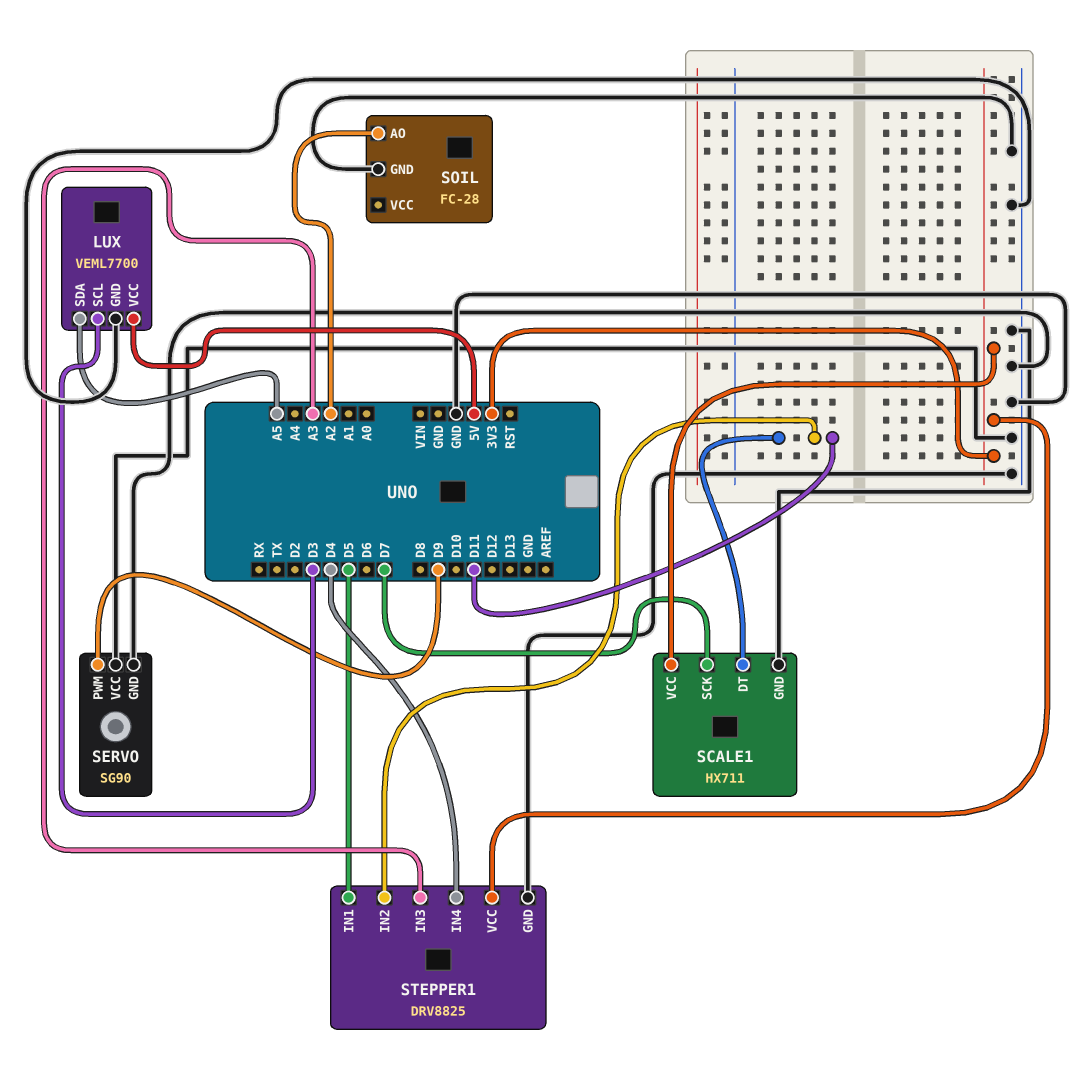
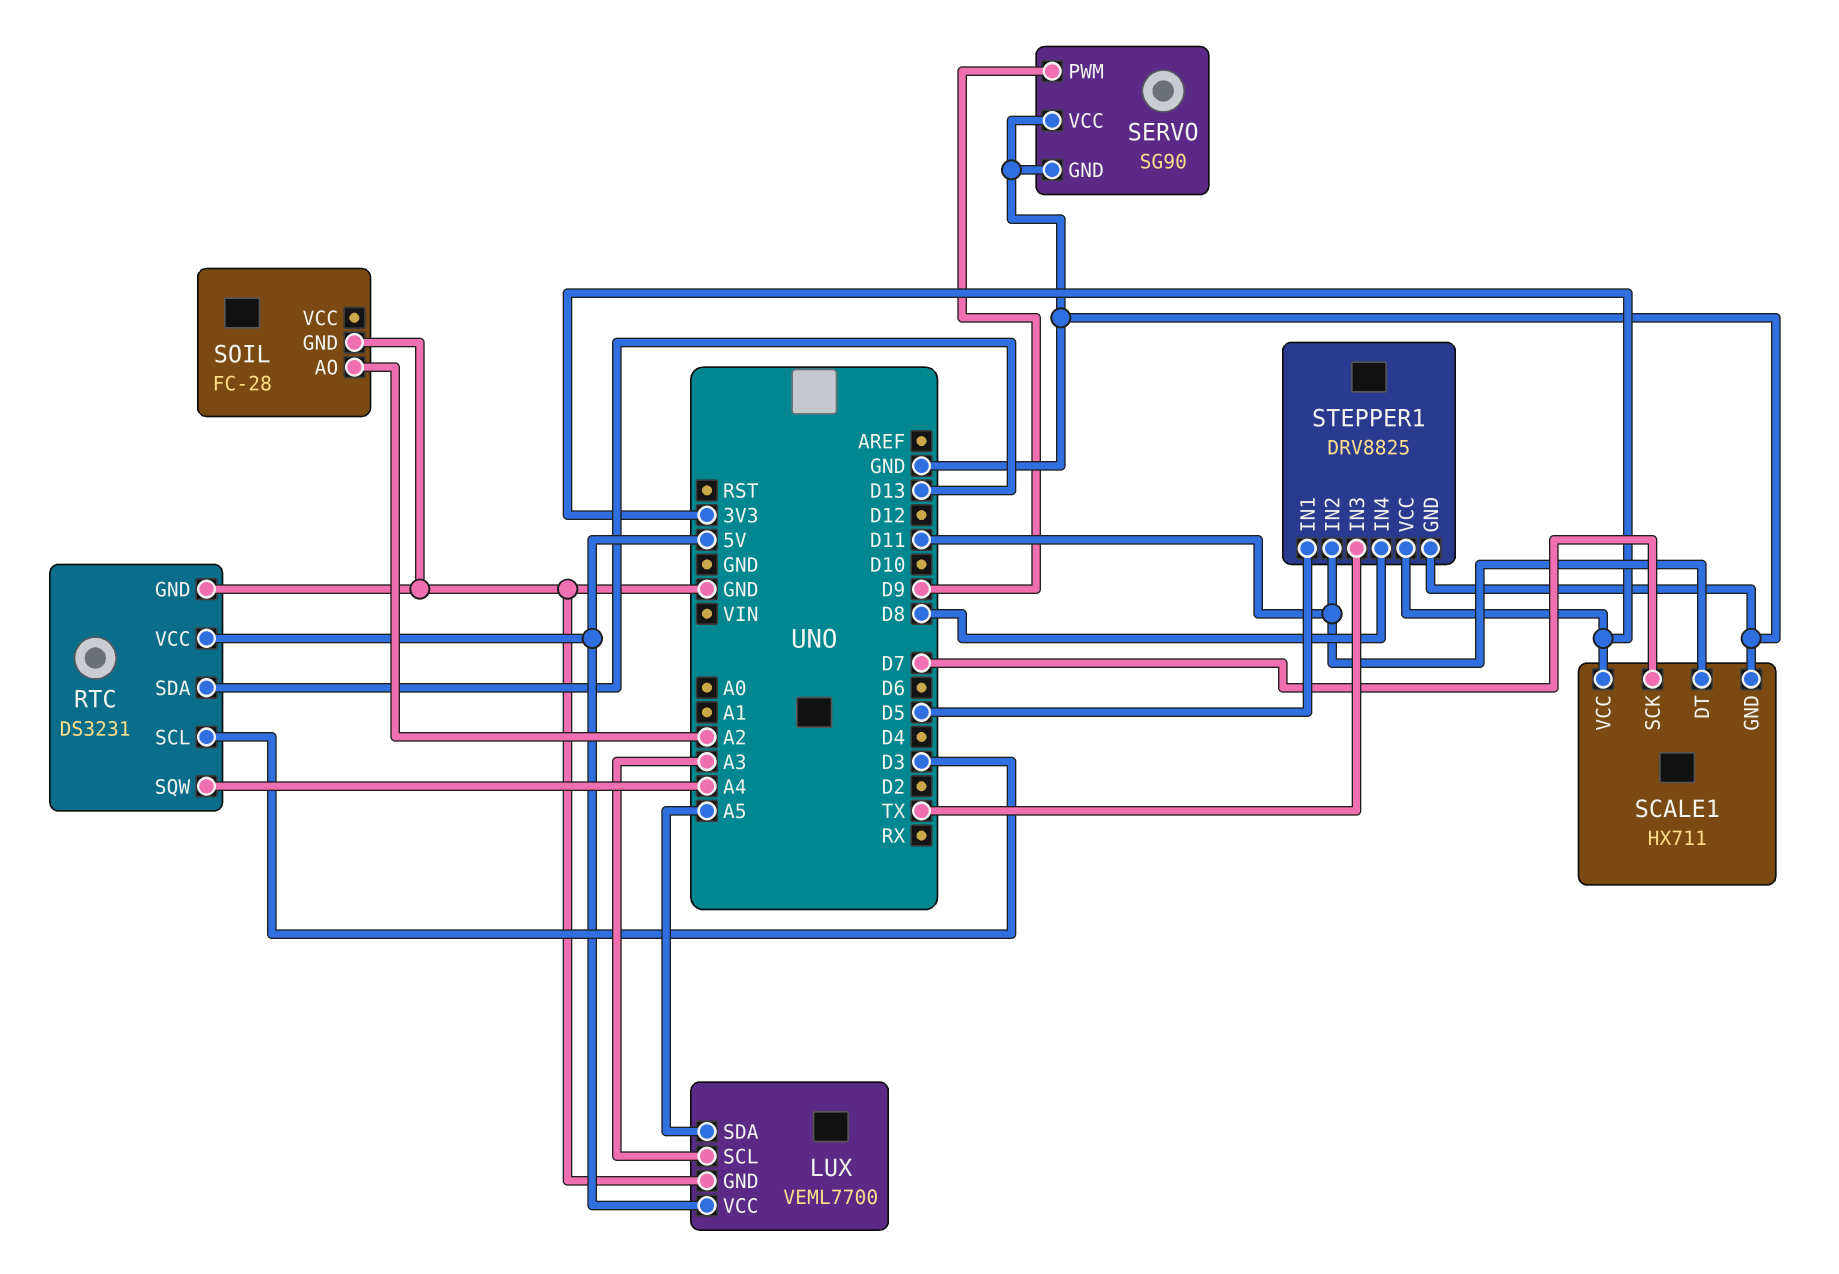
LUX pin SCL: D3 -> A3
RTC: none -> DS3231
RTC pin GND: none -> GND
RTC pin SCL: none -> D3
RTC pin SDA: none -> D13
RTC pin SQW: none -> A4
RTC pin VCC: none -> 5V
STEPPER1 pin IN3: A3 -> TX
STEPPER1 pin IN4: D4 -> D8

